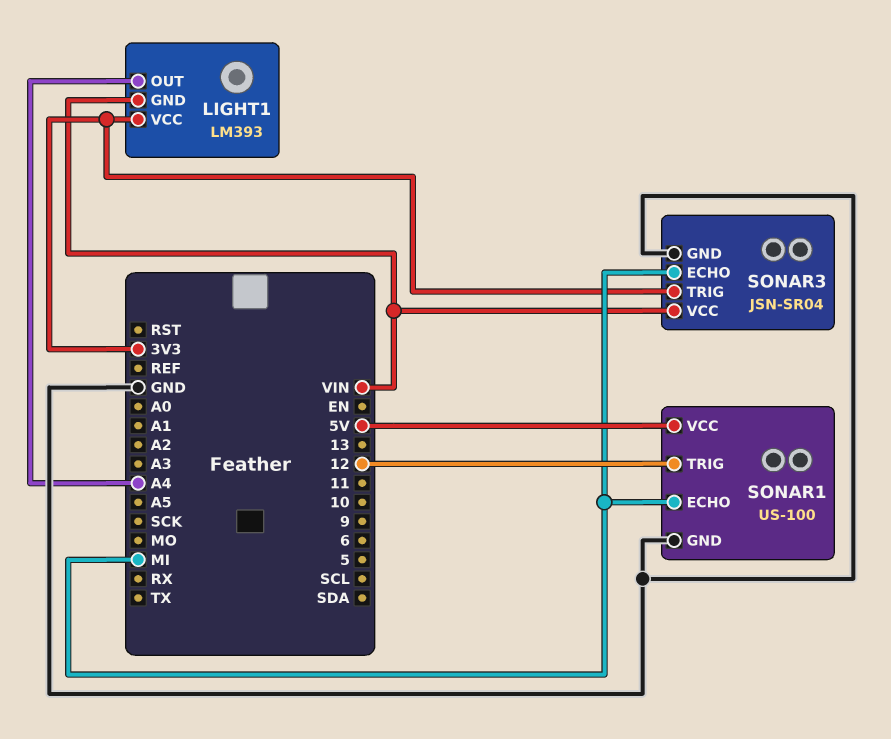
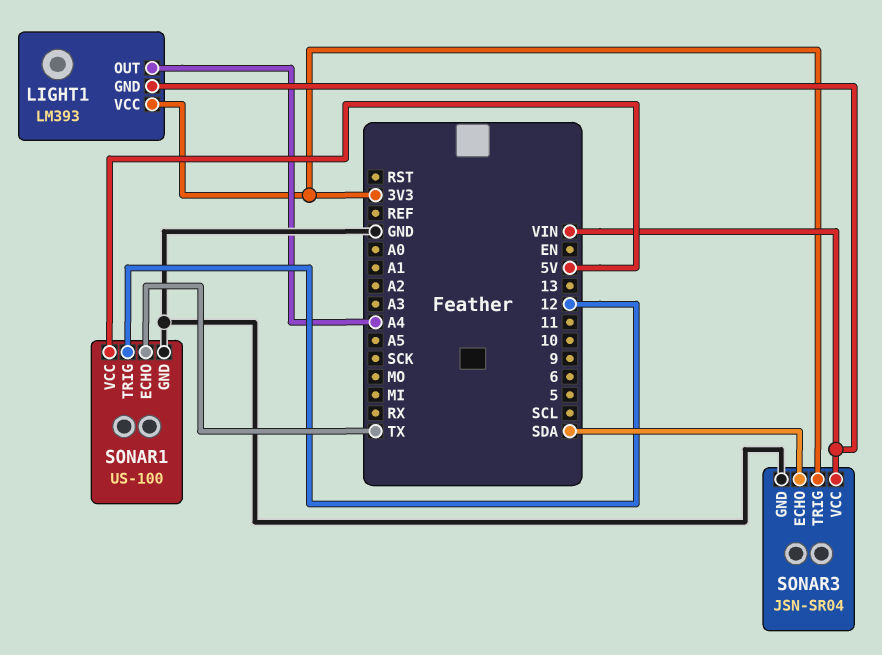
SONAR1 pin ECHO: MI -> TX
SONAR3 pin ECHO: MI -> SDA

